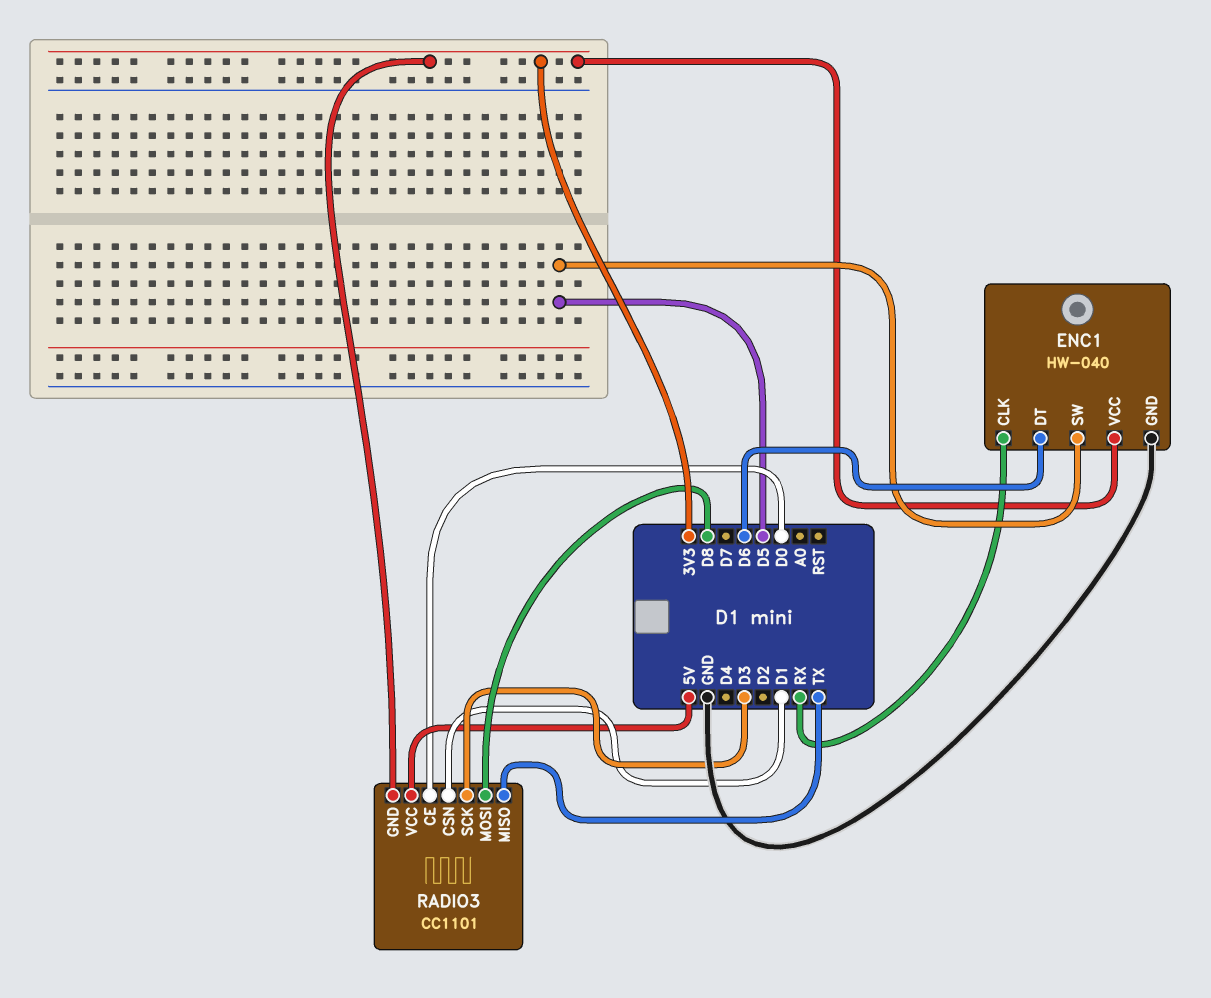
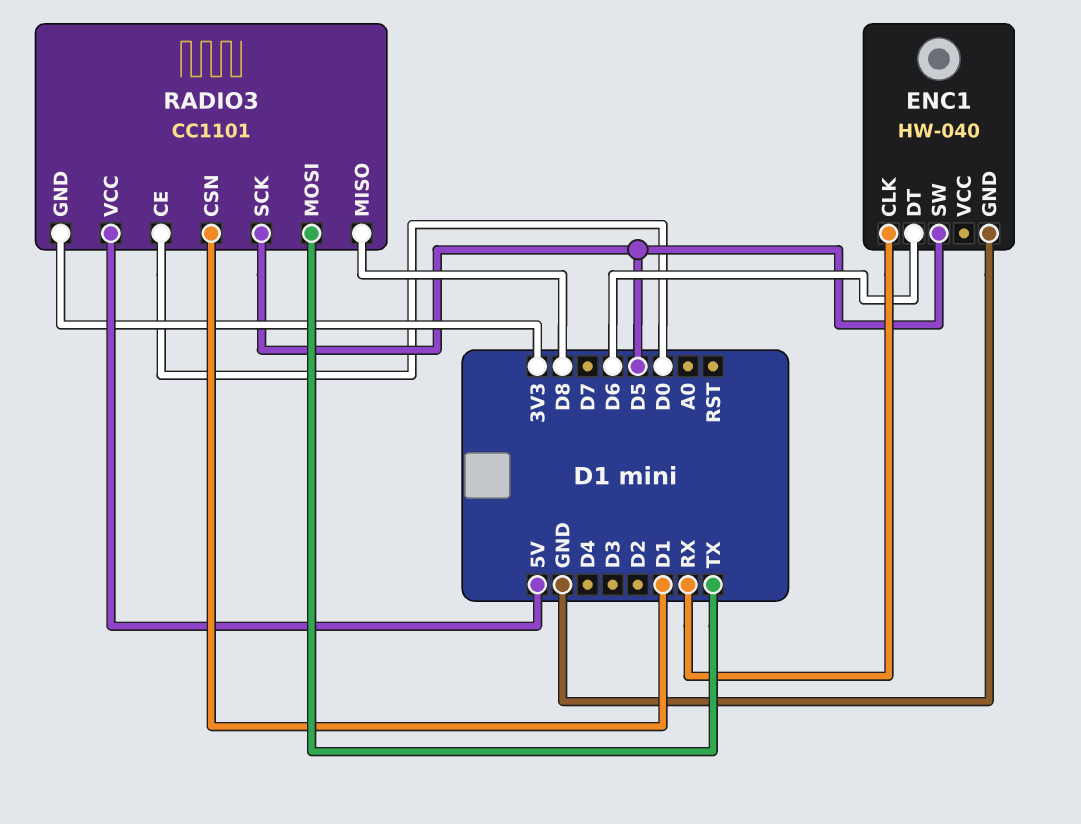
ENC1 pin VCC: 3V3 -> none
RADIO3 pin MISO: TX -> D8
RADIO3 pin MOSI: D8 -> TX
RADIO3 pin SCK: D3 -> D5

